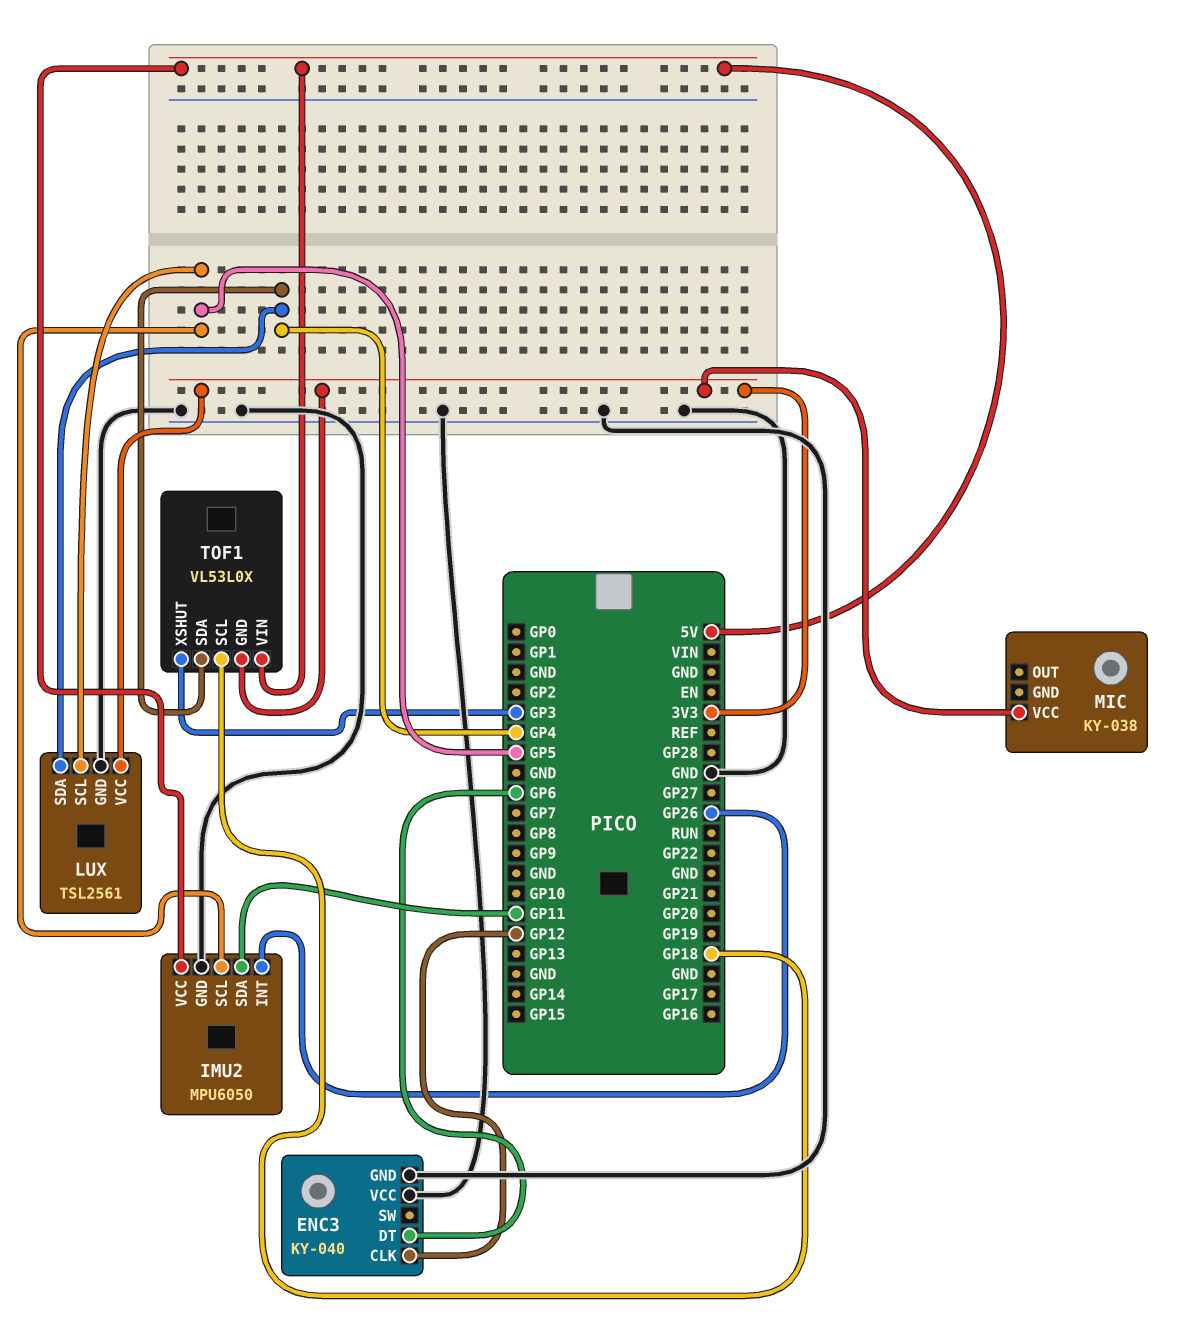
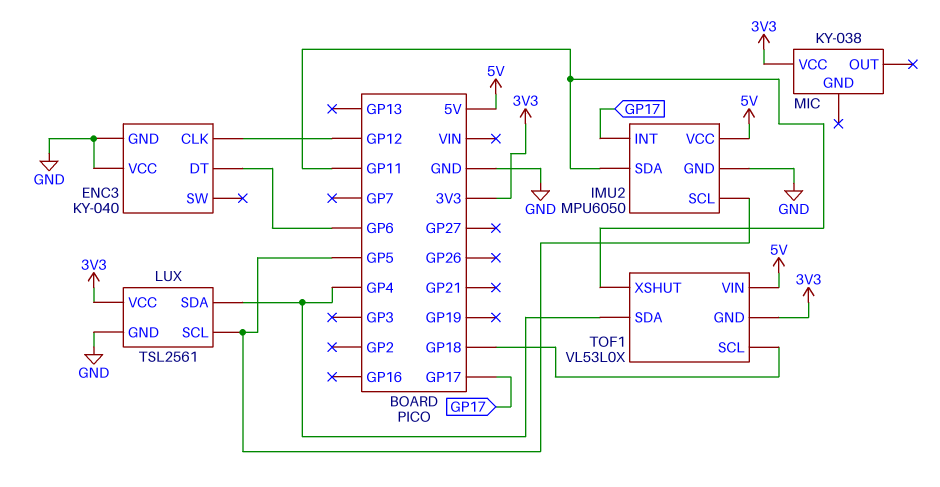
IMU2 pin INT: GP26 -> GP17
TOF1 pin XSHUT: GP3 -> GP11

